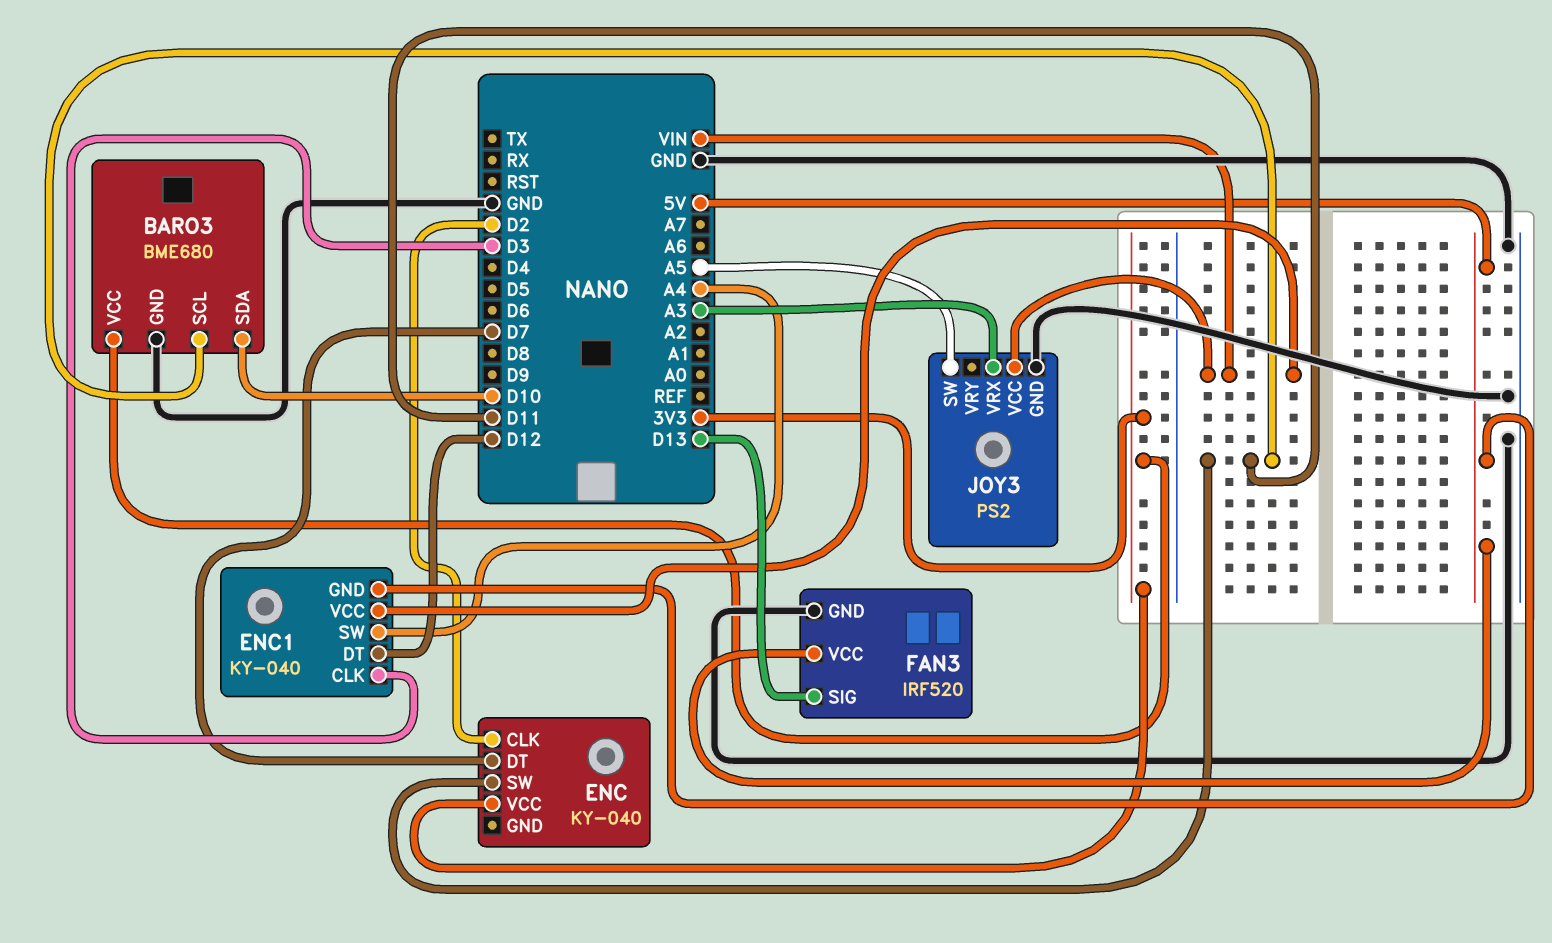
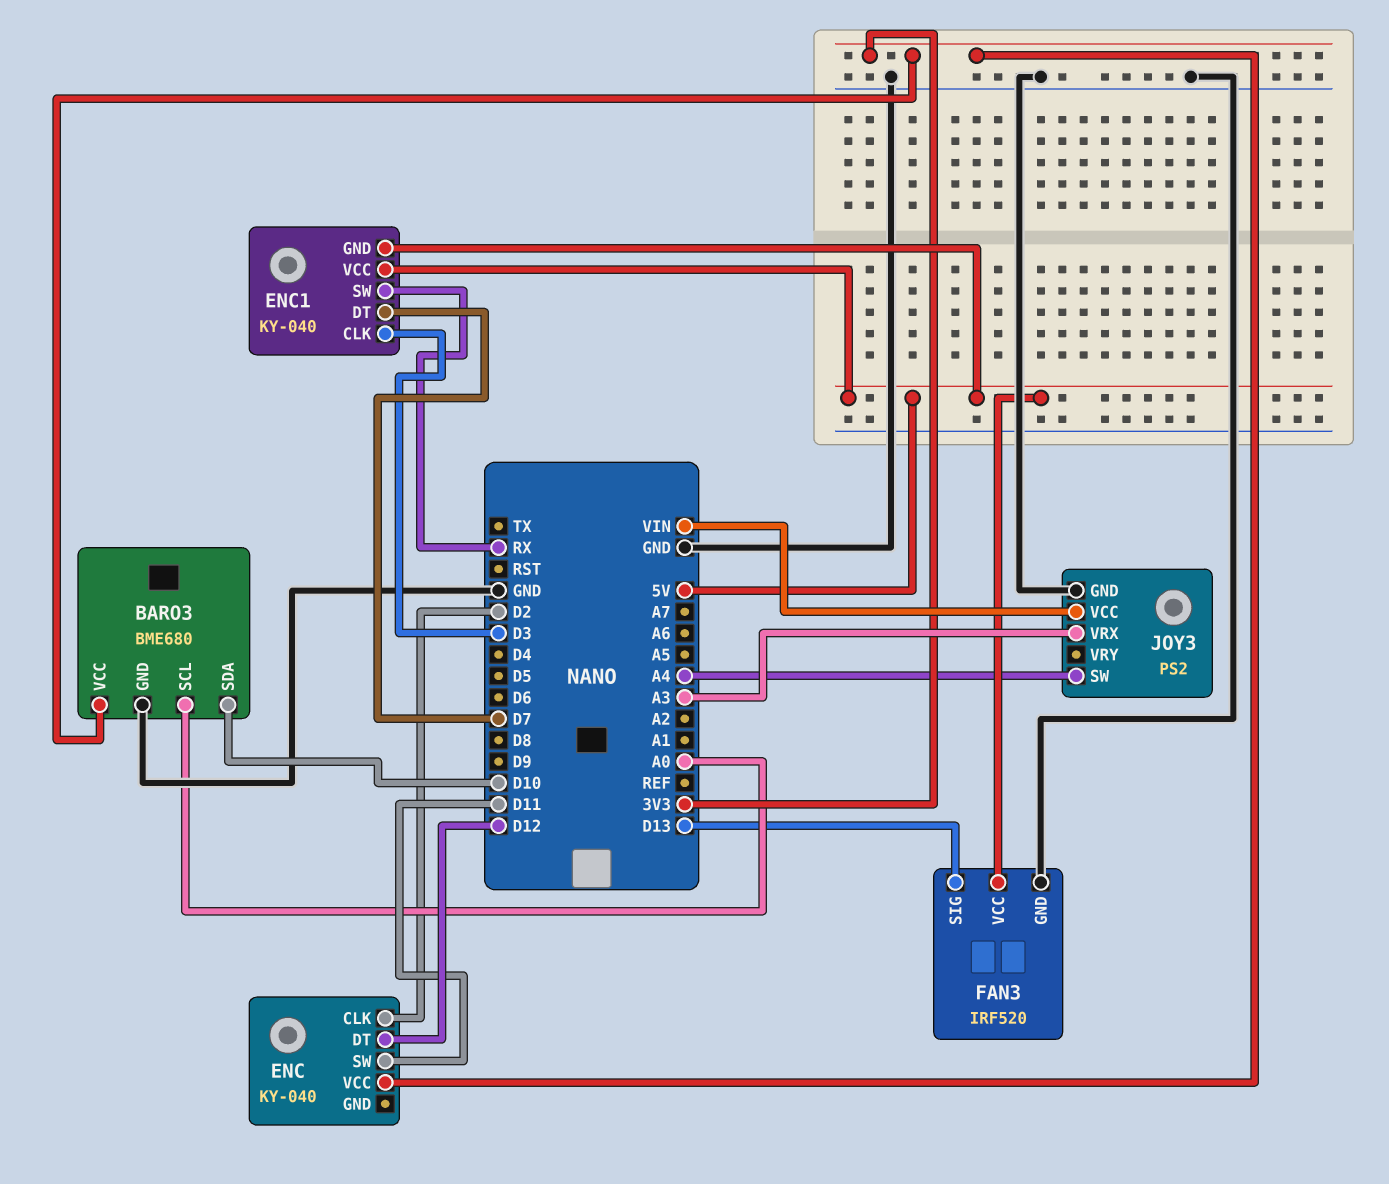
BARO3 pin SCL: D11 -> A0
ENC pin DT: D7 -> D12
ENC1 pin DT: D12 -> D7
ENC1 pin SW: A4 -> RX
ENC1 pin VCC: VIN -> 5V
JOY3 pin SW: A5 -> A4

